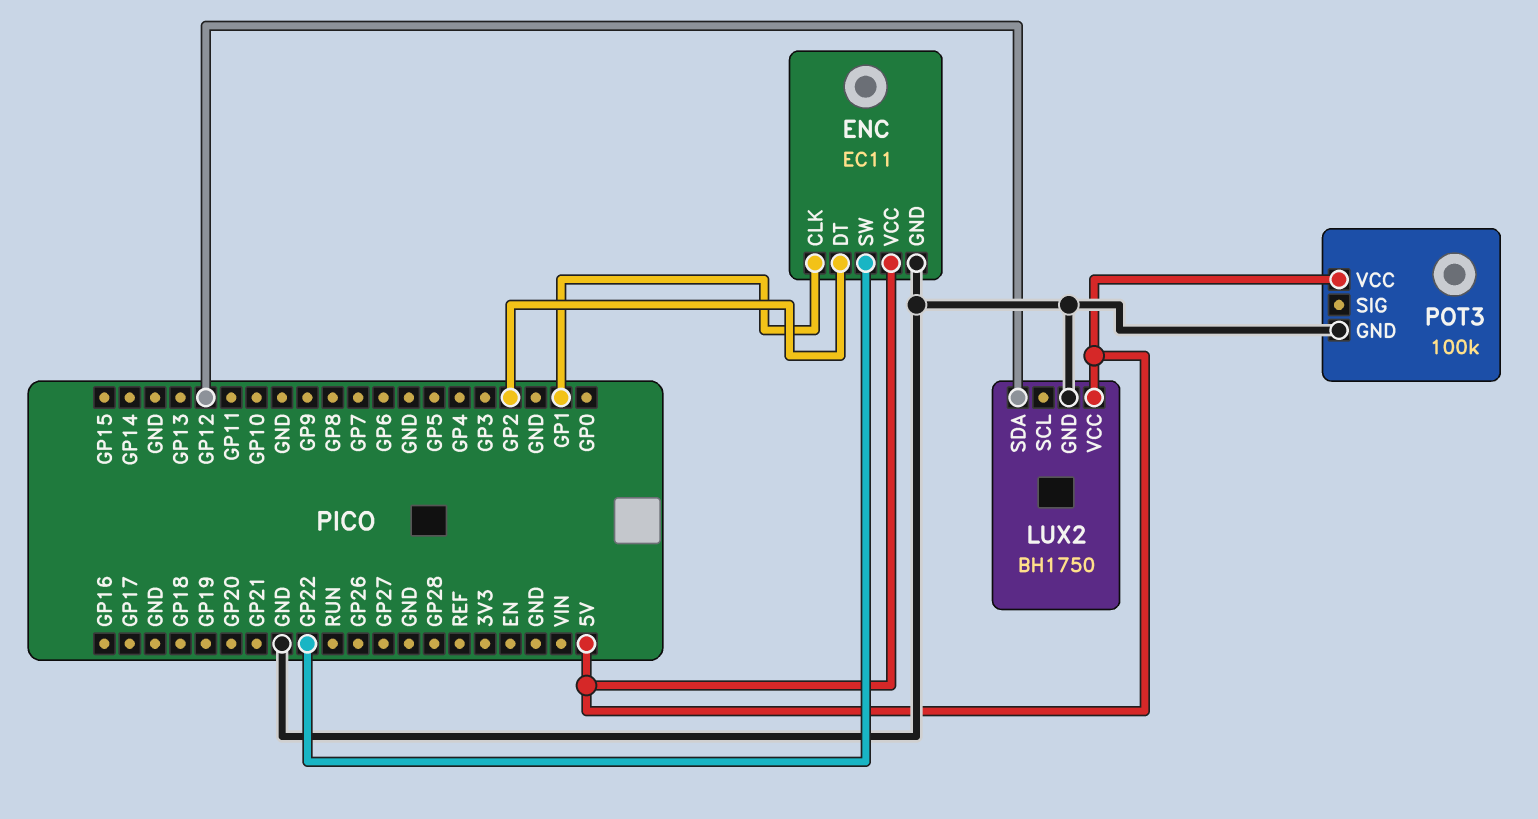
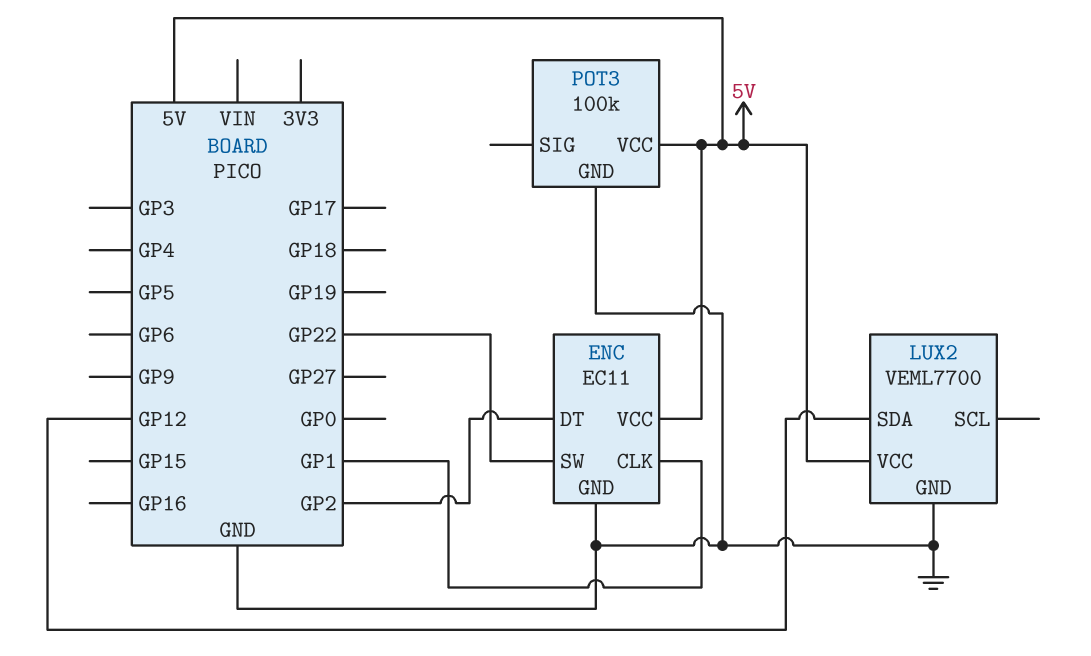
LUX2: BH1750 -> VEML7700

